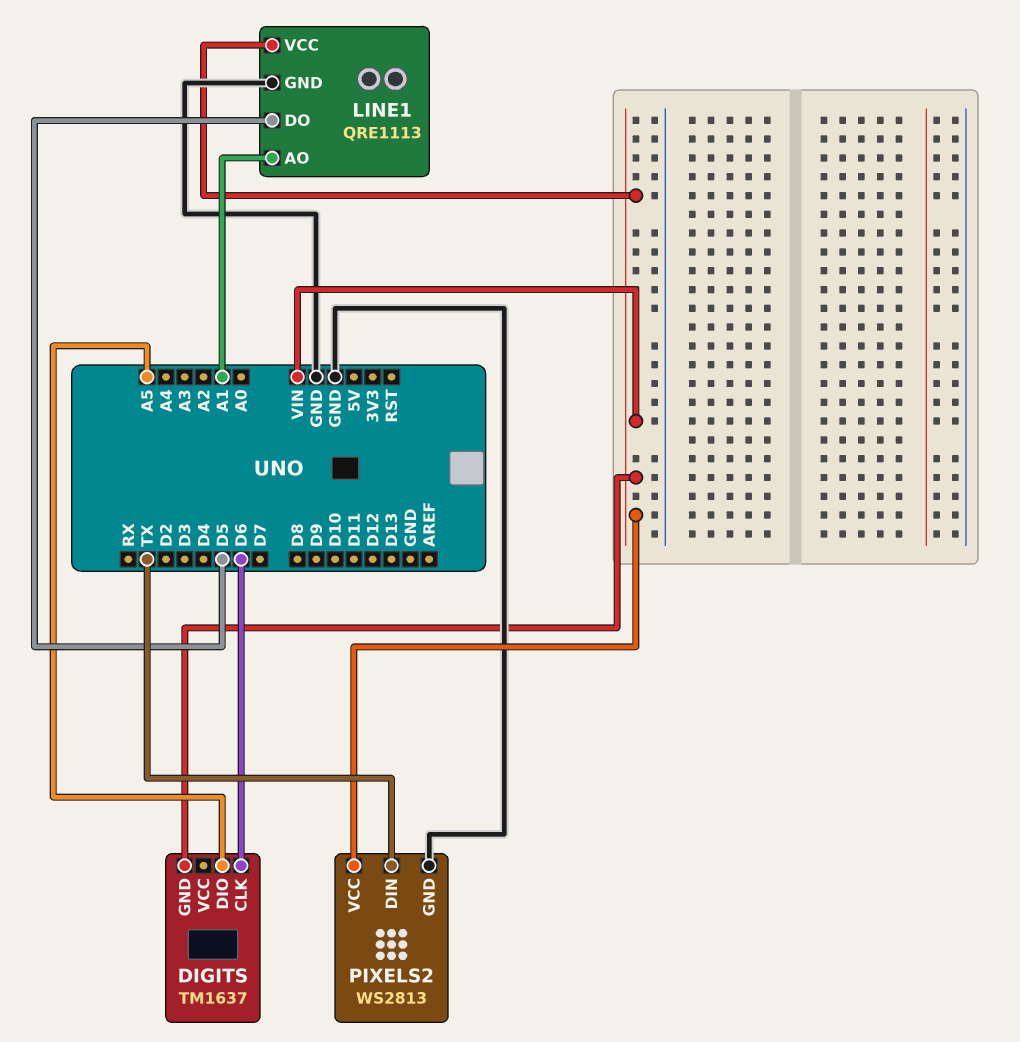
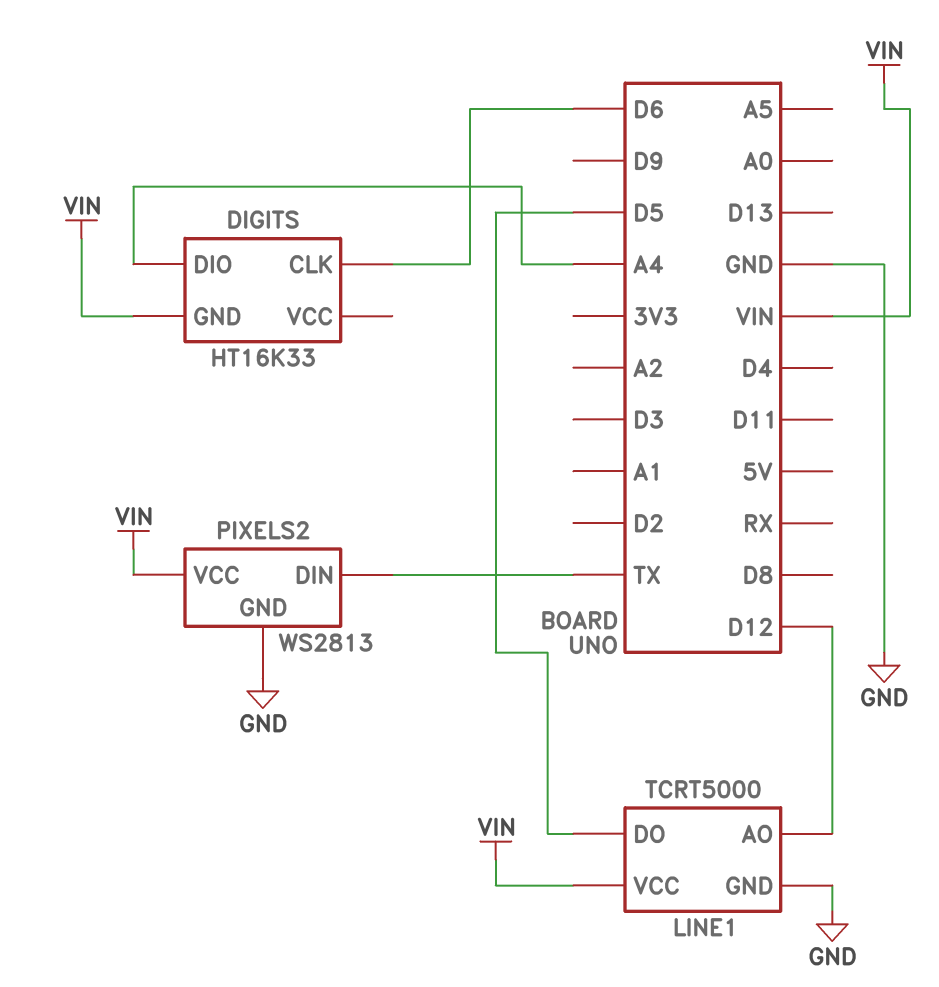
DIGITS: TM1637 -> HT16K33
DIGITS pin DIO: A5 -> A4
LINE1: QRE1113 -> TCRT5000
LINE1 pin AO: A1 -> D12

